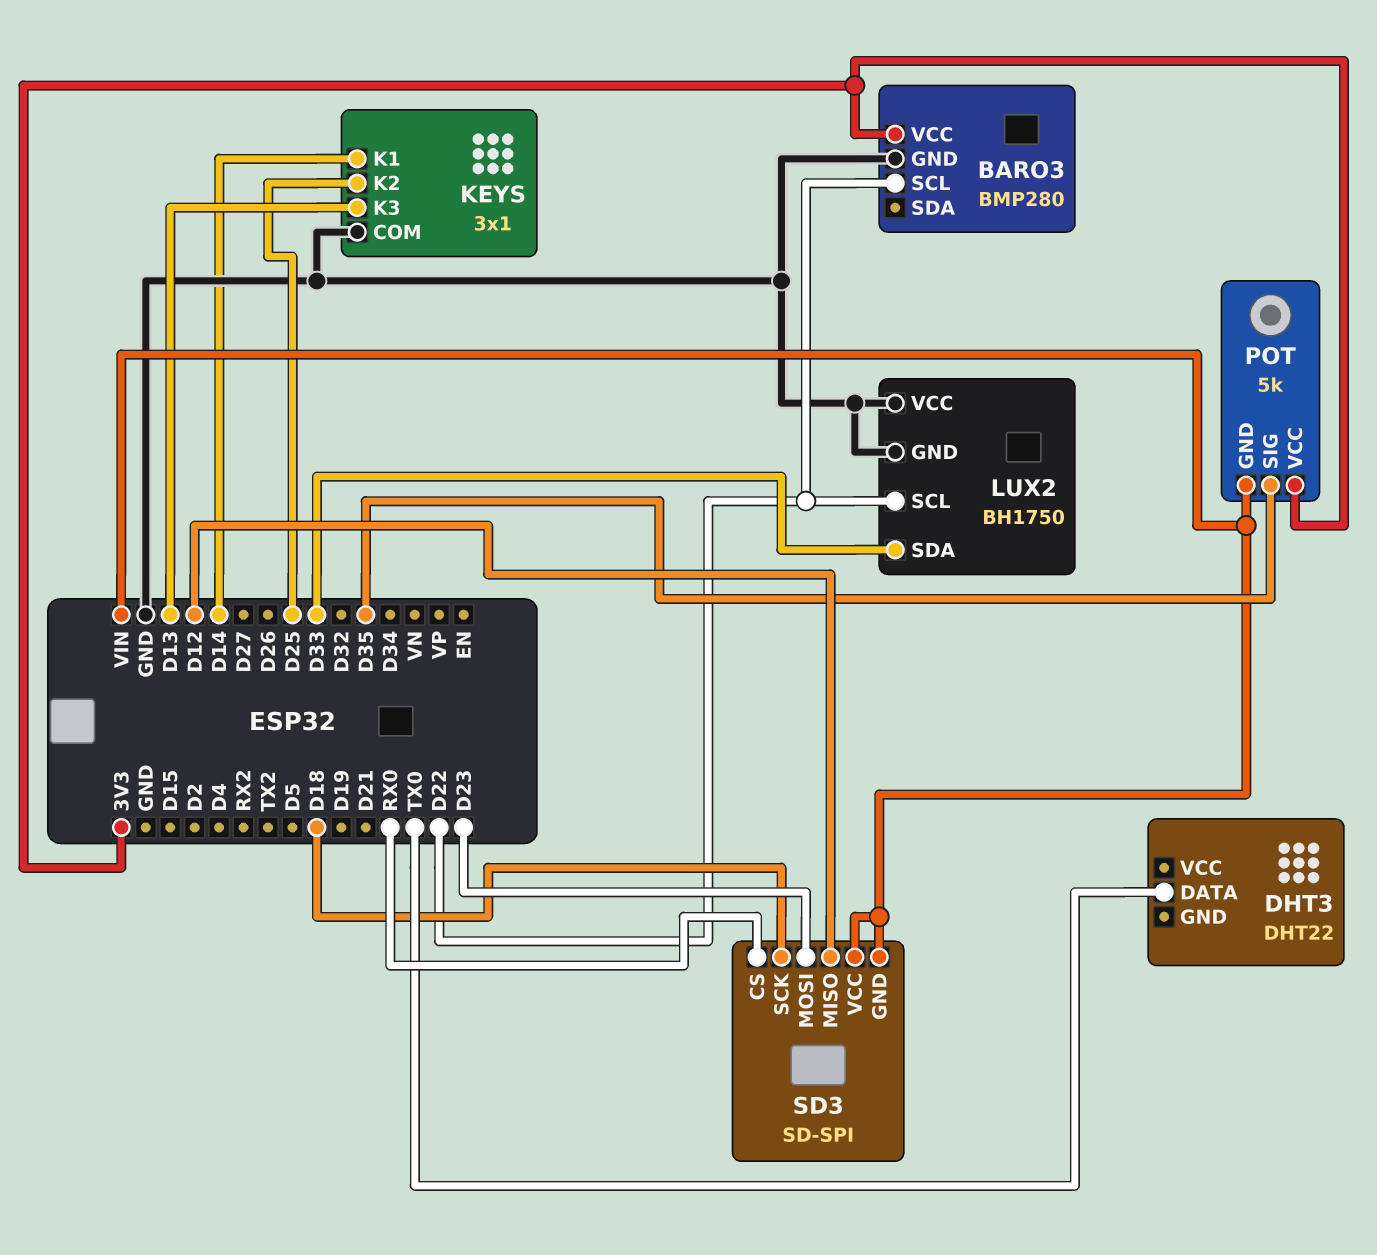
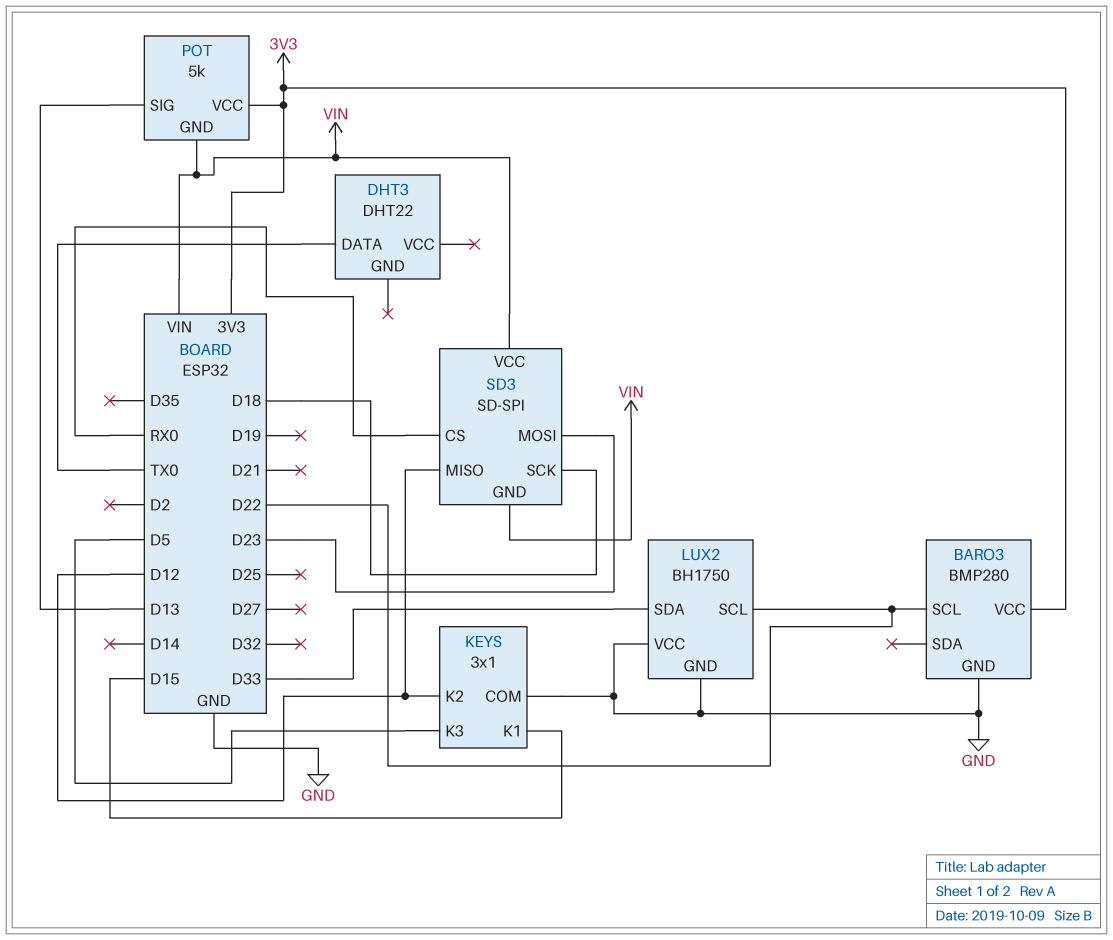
KEYS pin K1: D14 -> D15
KEYS pin K2: D25 -> D12
KEYS pin K3: D13 -> D5
POT pin SIG: D35 -> D13

